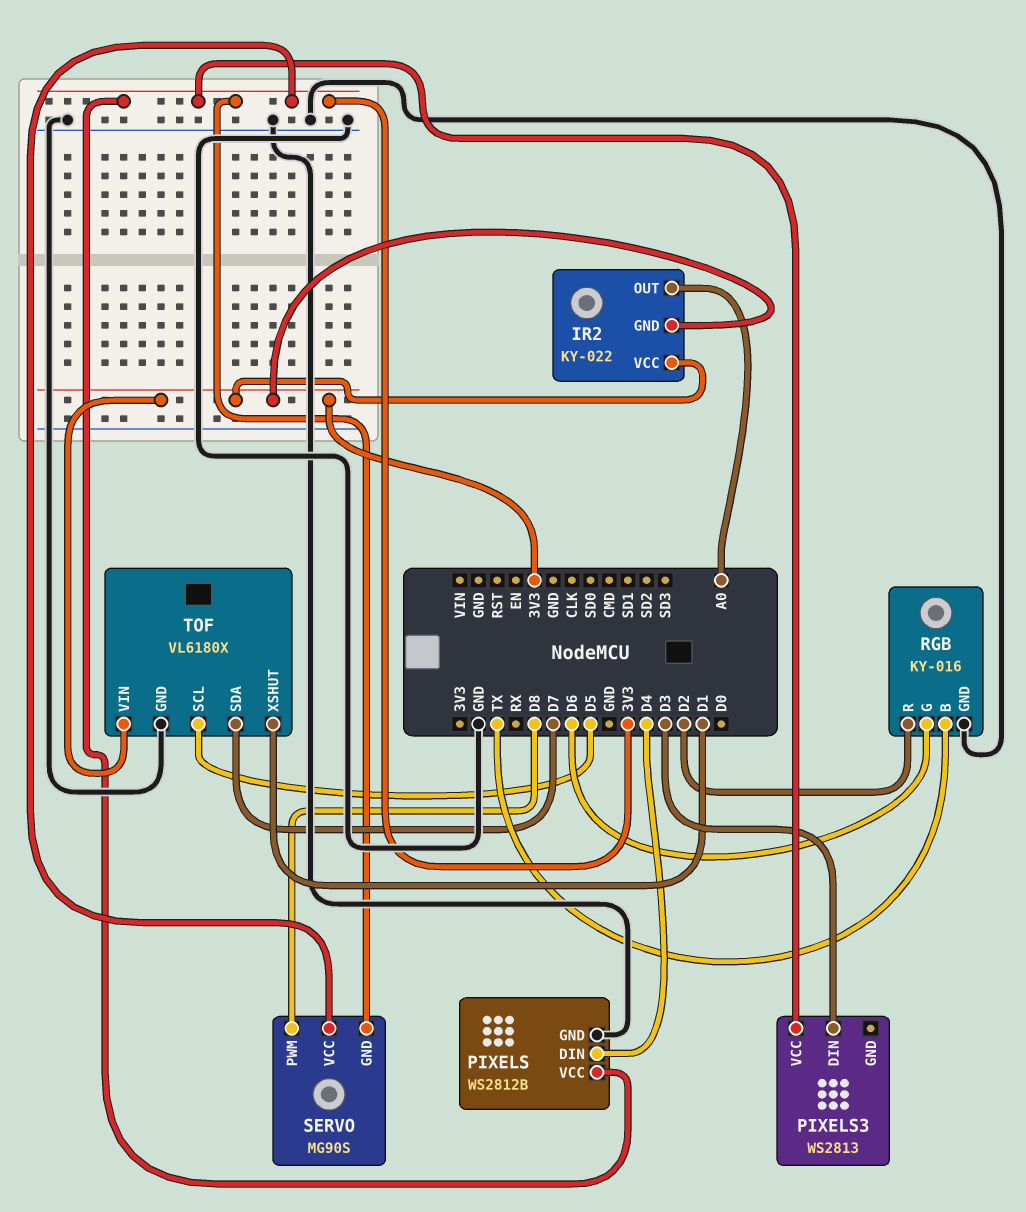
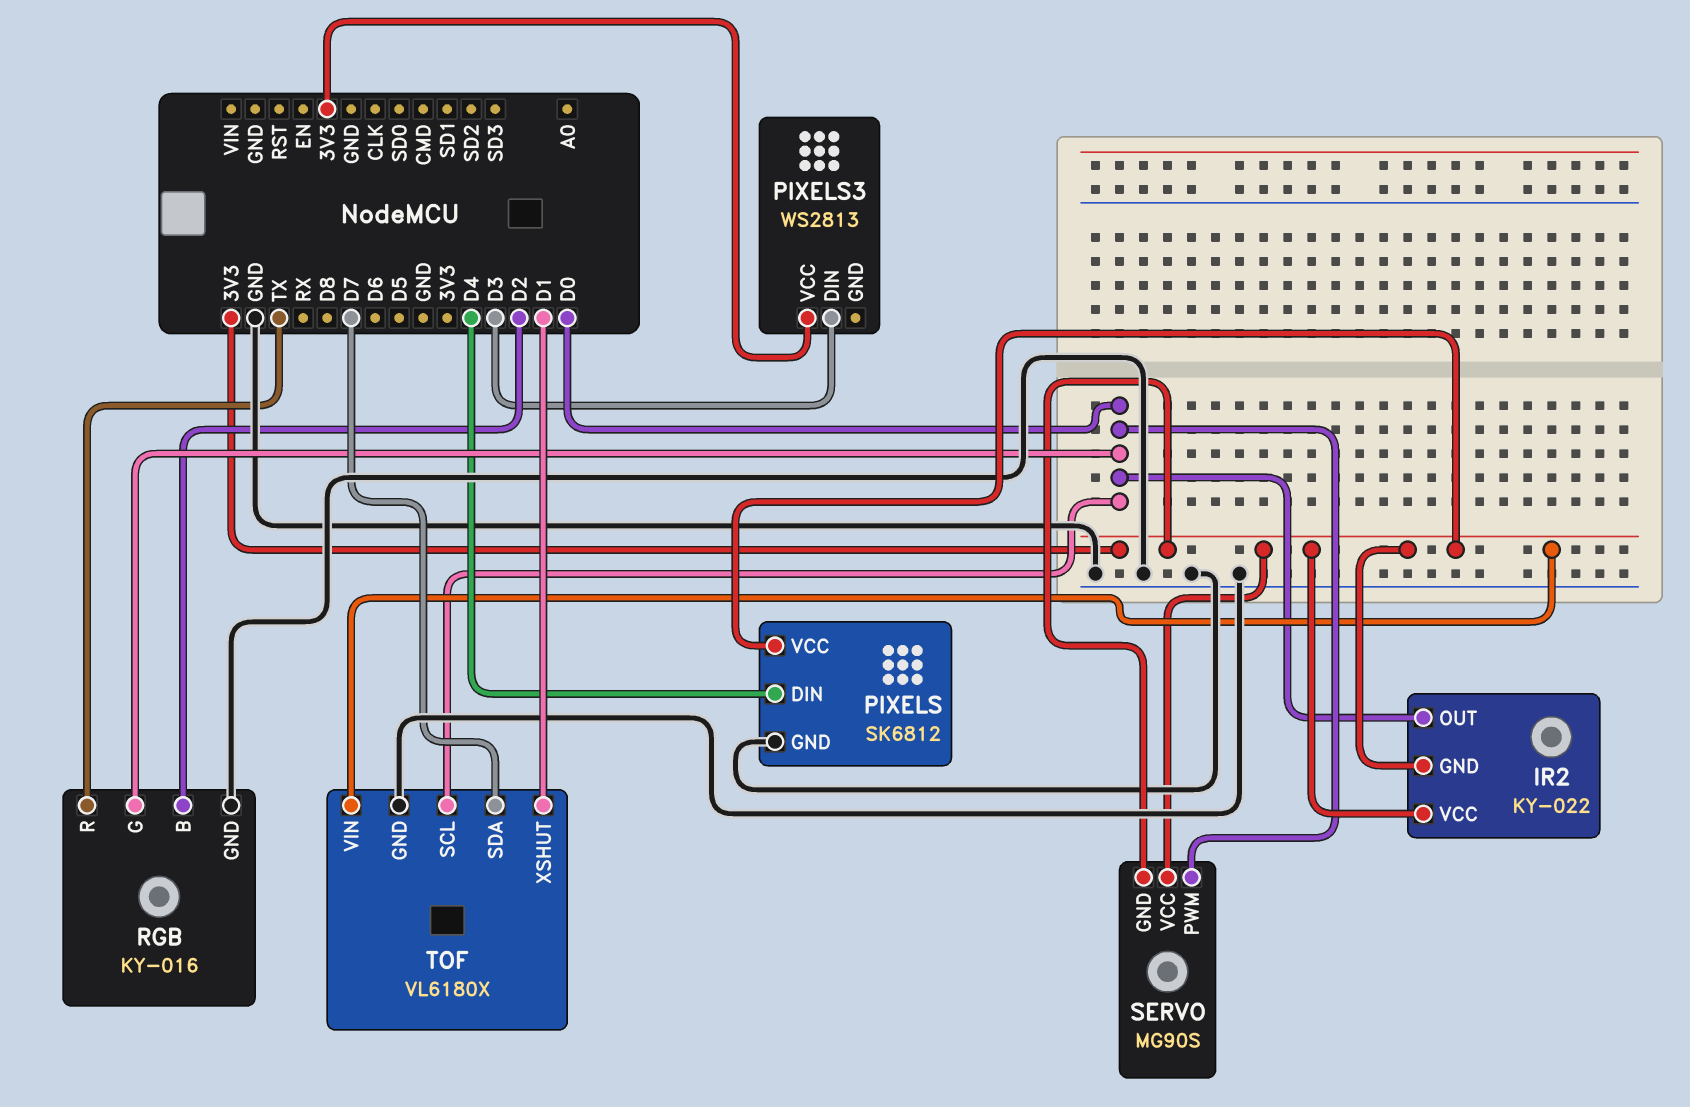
IR2 pin OUT: A0 -> D0
PIXELS: WS2812B -> SK6812
RGB pin B: TX -> D2
RGB pin G: D6 -> D0
RGB pin R: D2 -> TX
SERVO pin PWM: D8 -> D0
TOF pin SCL: D5 -> D0

